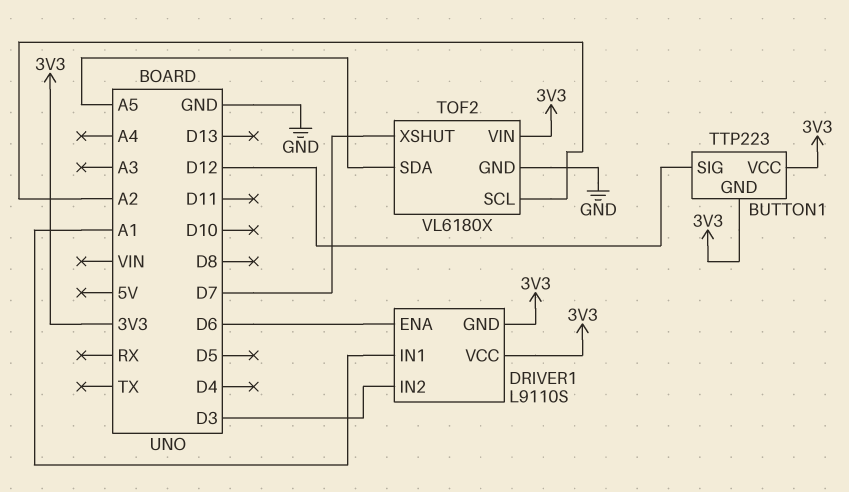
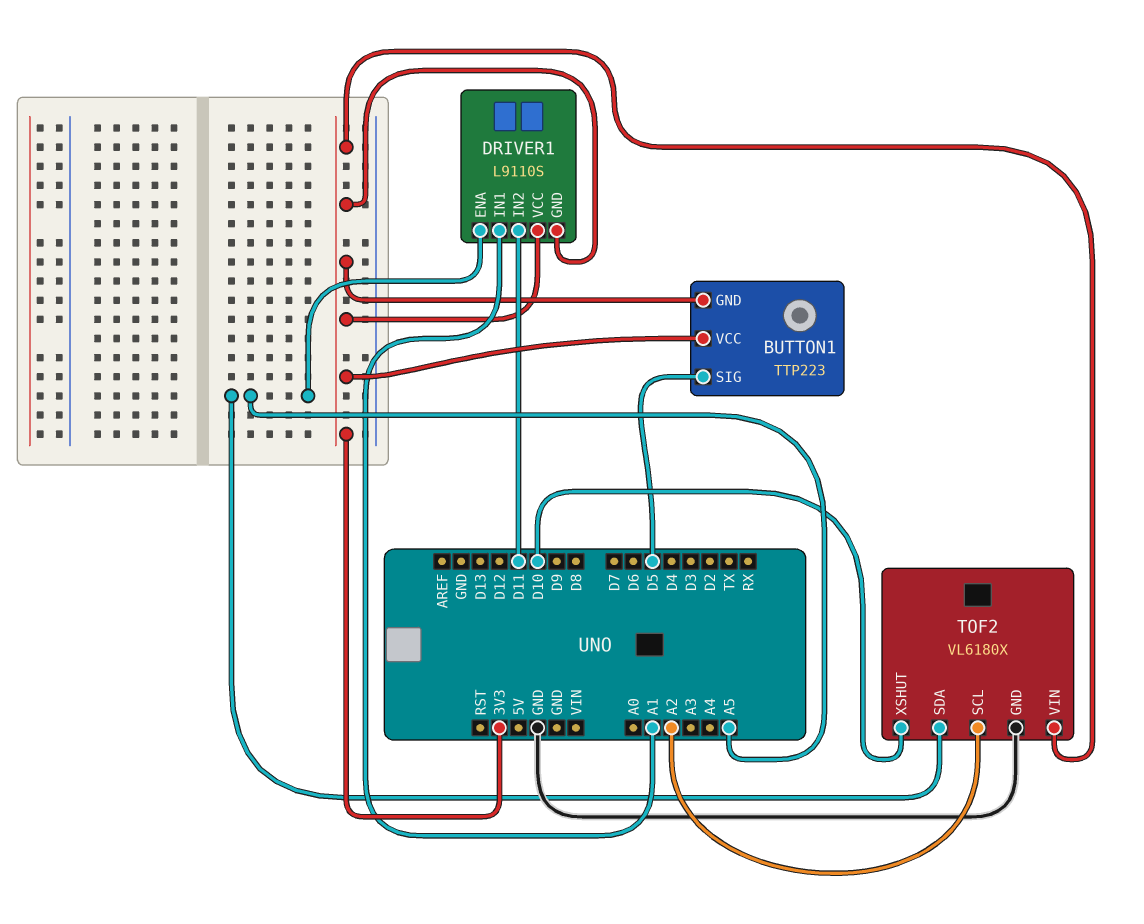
BUTTON1 pin SIG: D12 -> D5
DRIVER1 pin ENA: D6 -> A5
DRIVER1 pin IN2: D3 -> D11
TOF2 pin XSHUT: D7 -> D10

